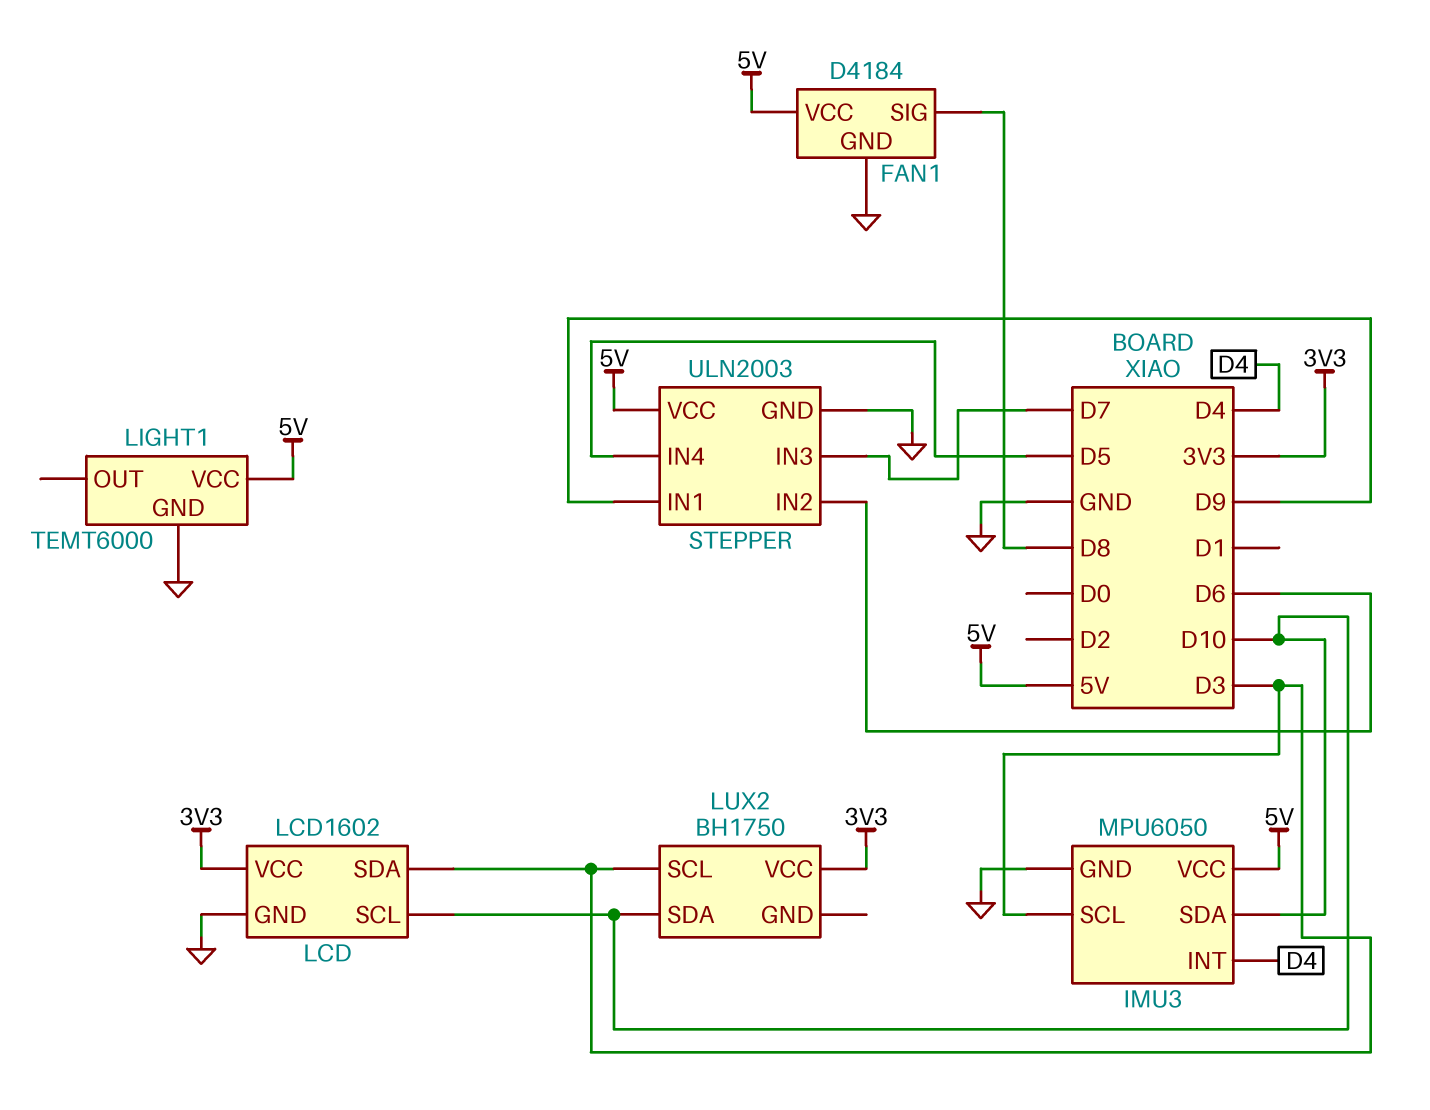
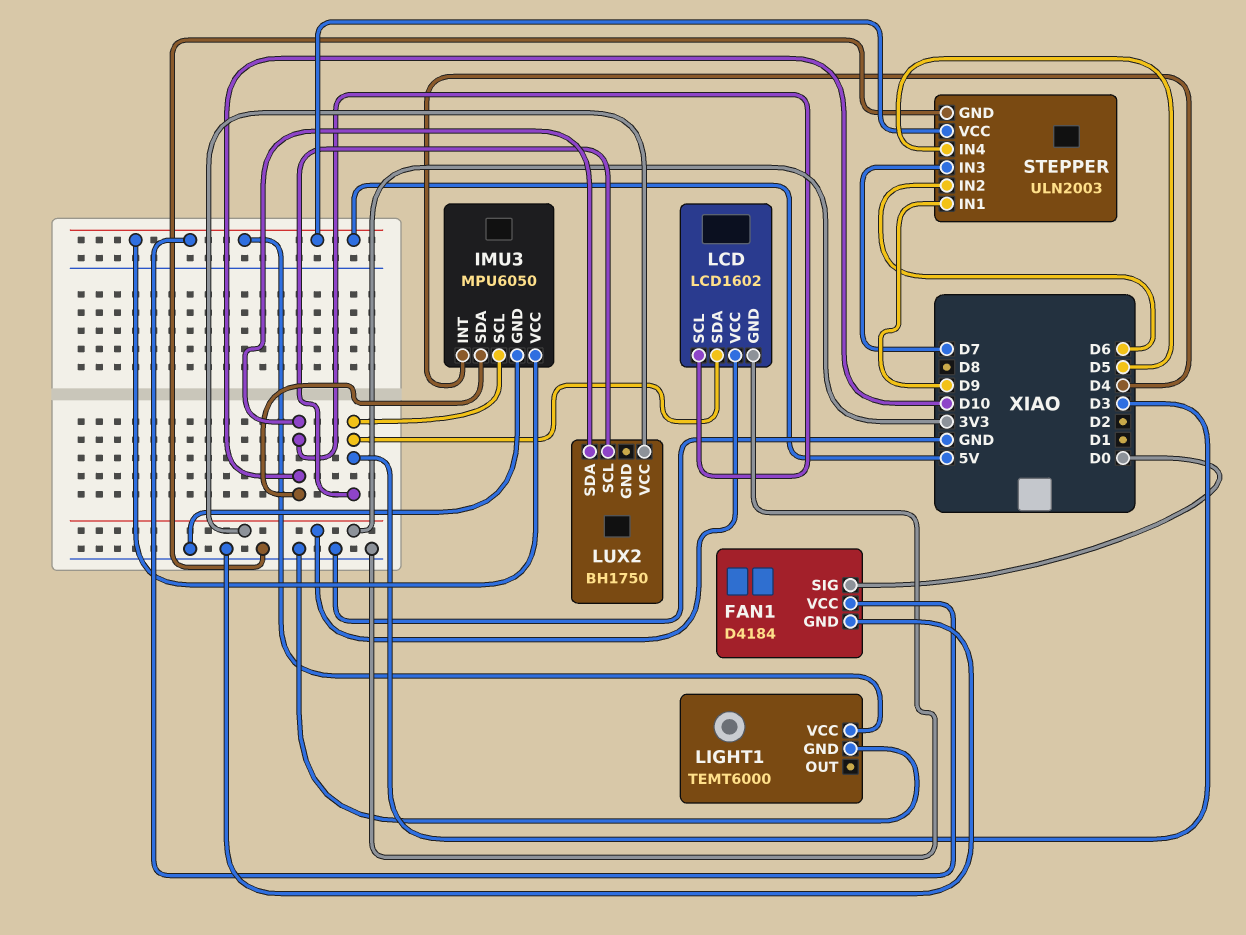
FAN1 pin SIG: D8 -> D0

